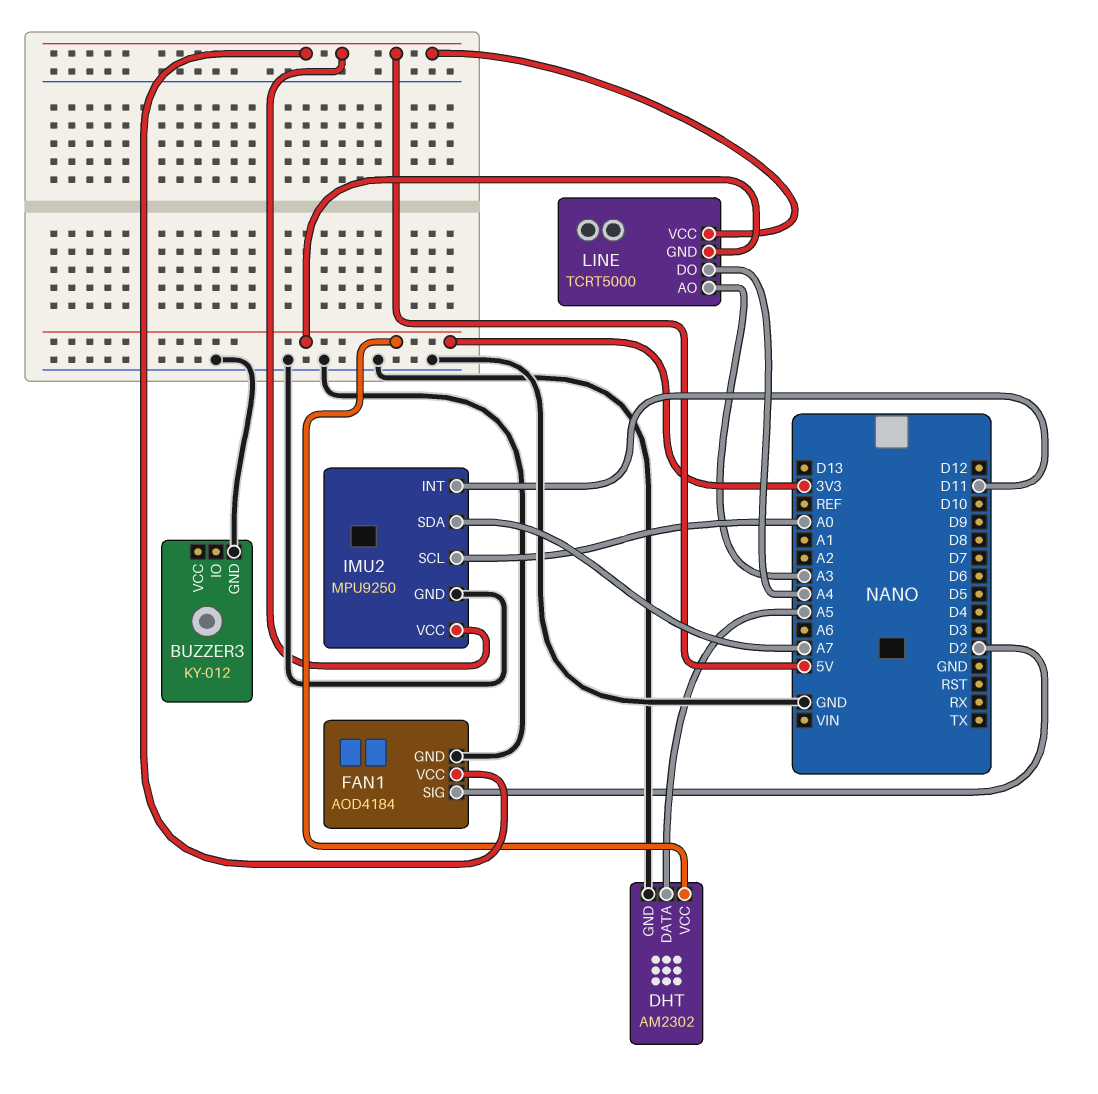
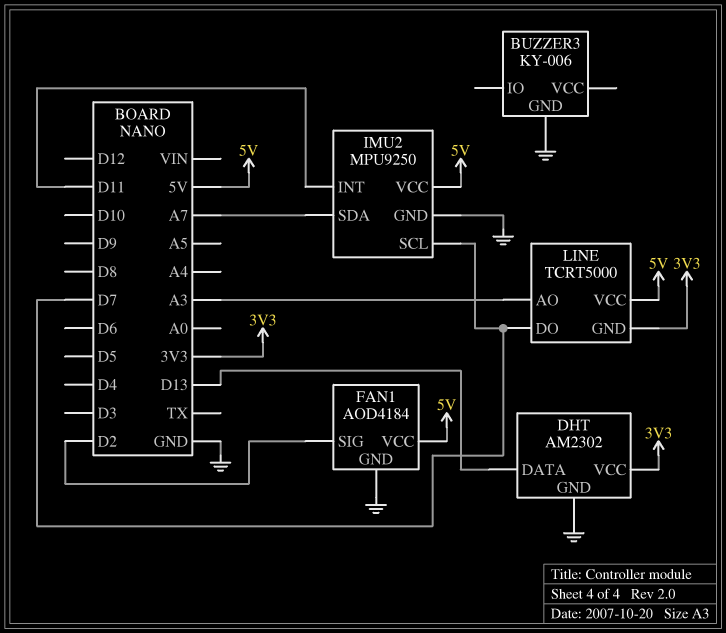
BUZZER3: KY-012 -> KY-006
DHT pin DATA: A5 -> D13
IMU2 pin SCL: A0 -> D7
LINE pin DO: A4 -> D7

